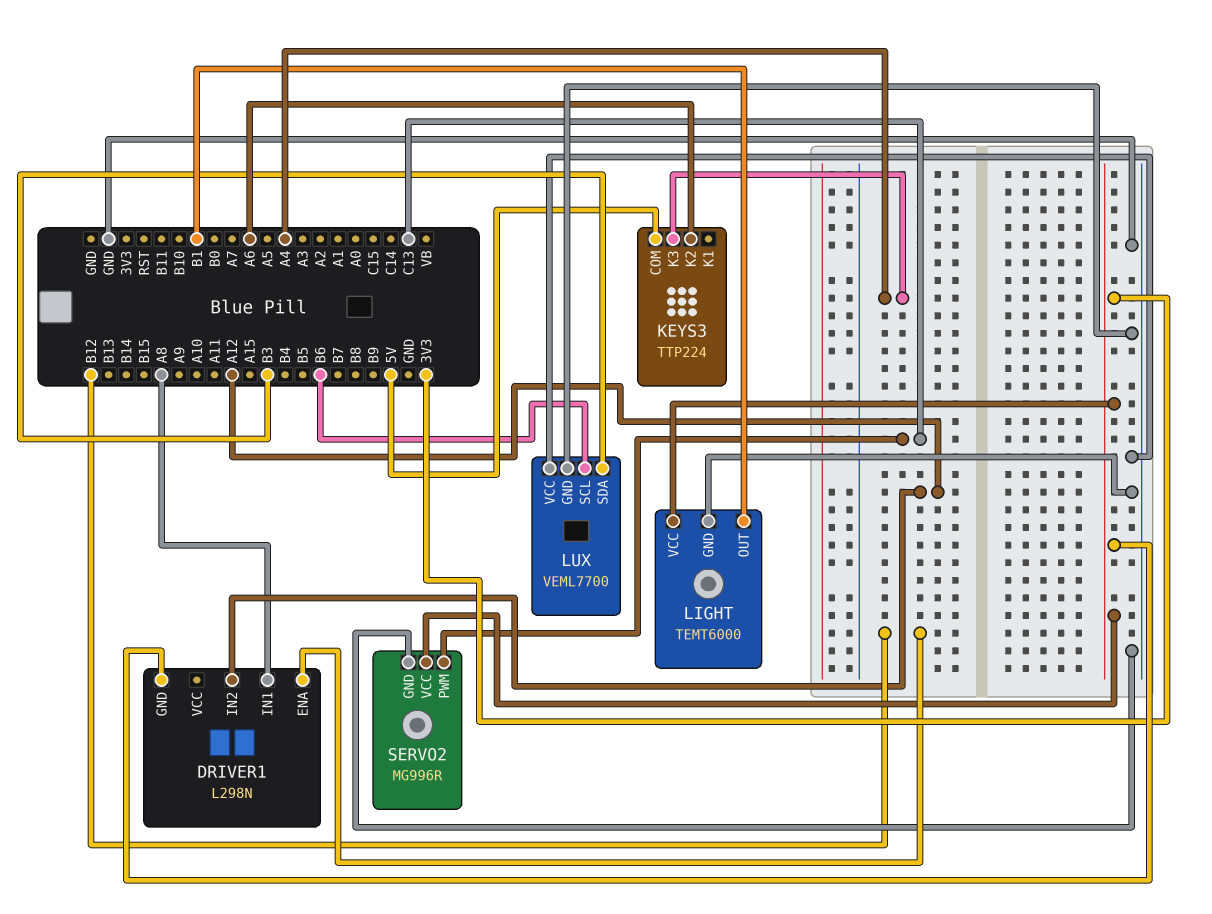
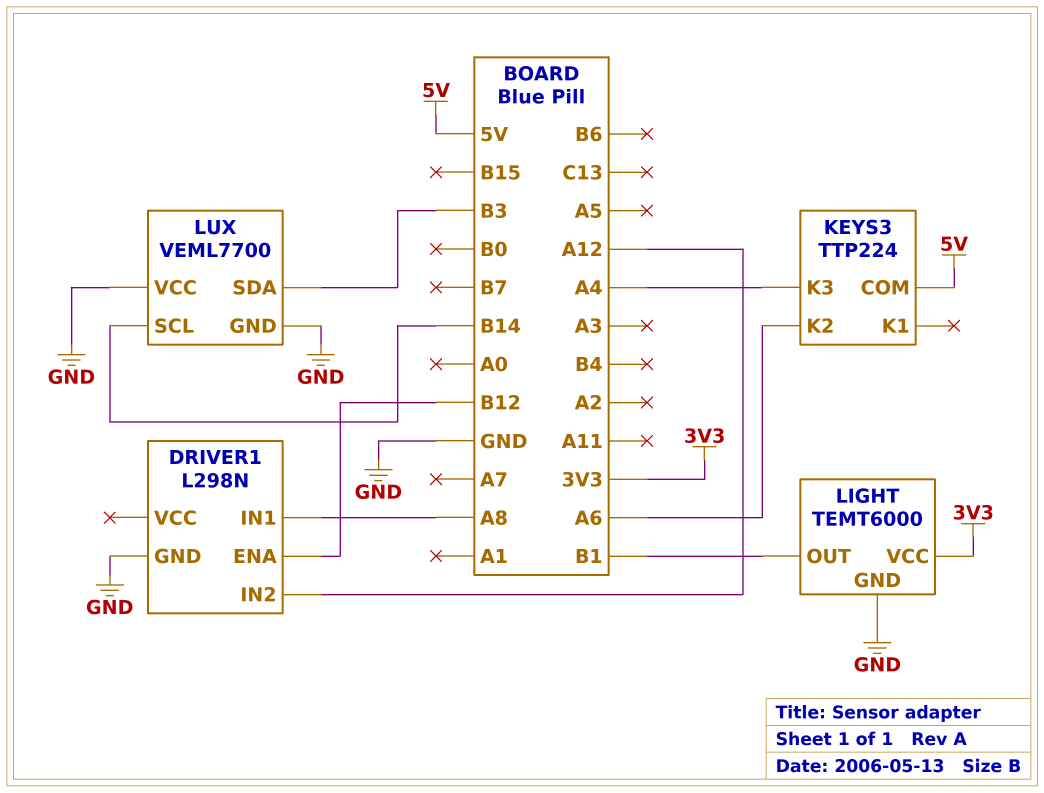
DRIVER1 pin GND: 3V3 -> GND
LUX pin SCL: B6 -> B14
SERVO2: MG996R -> none
SERVO2 pin GND: GND -> none
SERVO2 pin PWM: C13 -> none
SERVO2 pin VCC: 3V3 -> none

